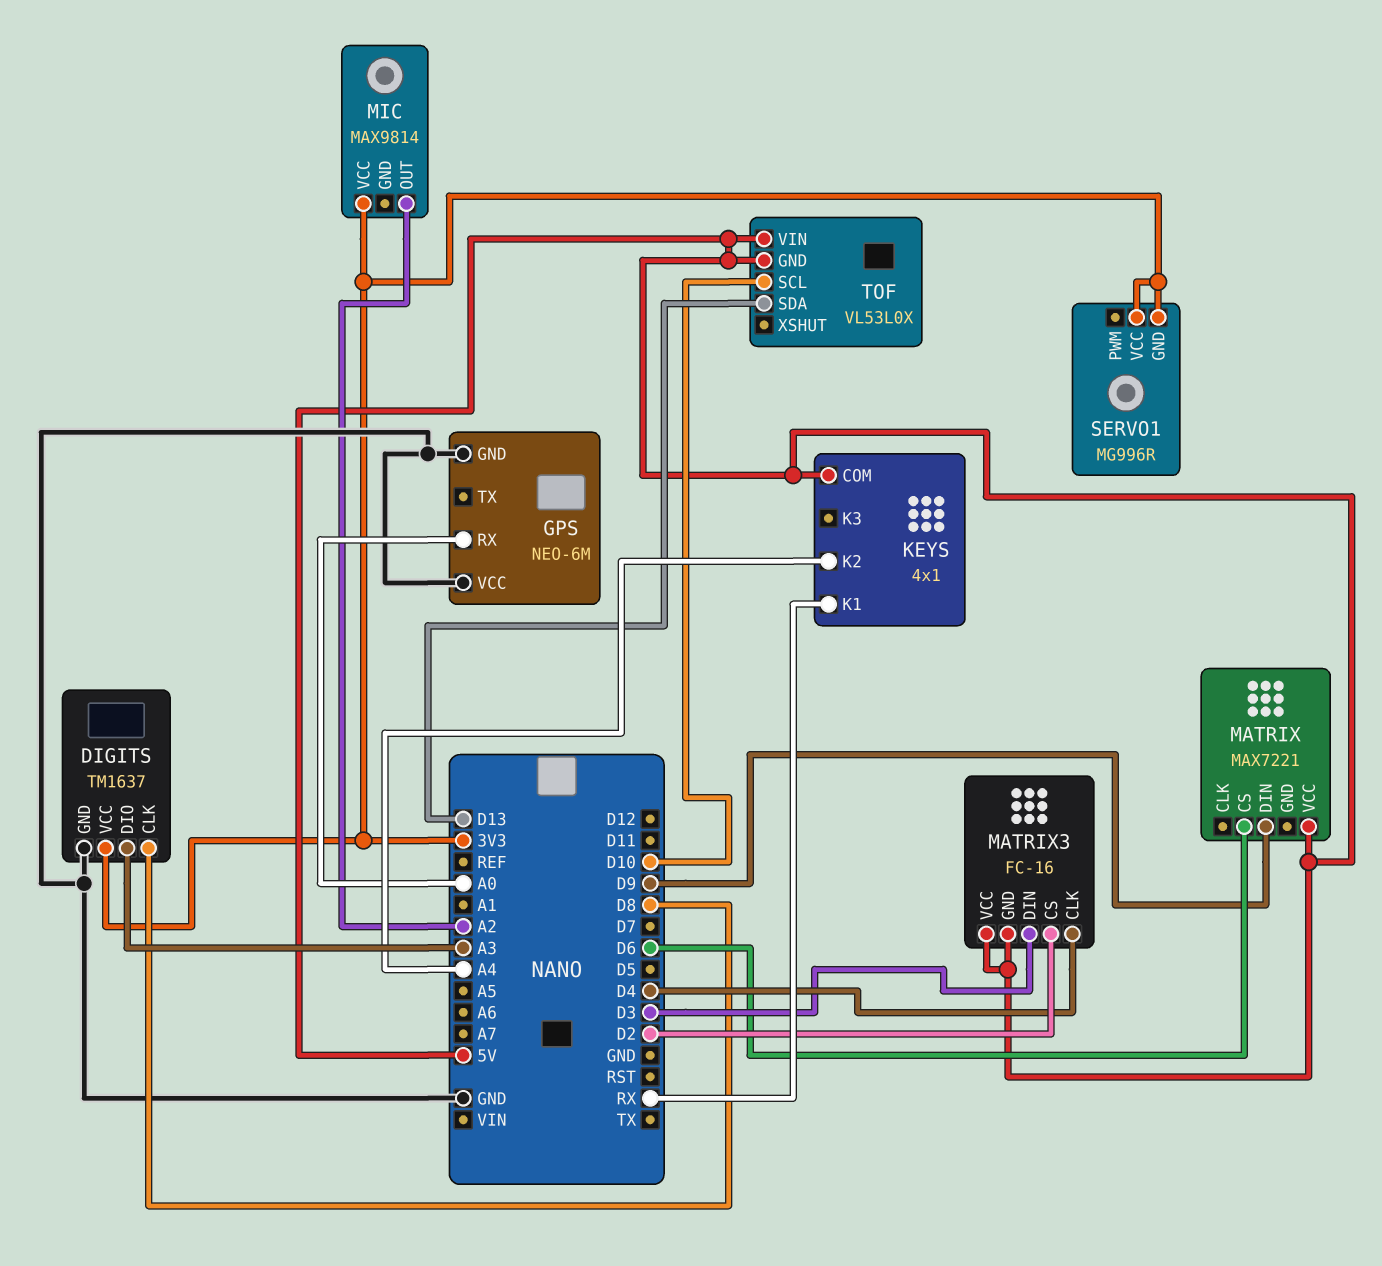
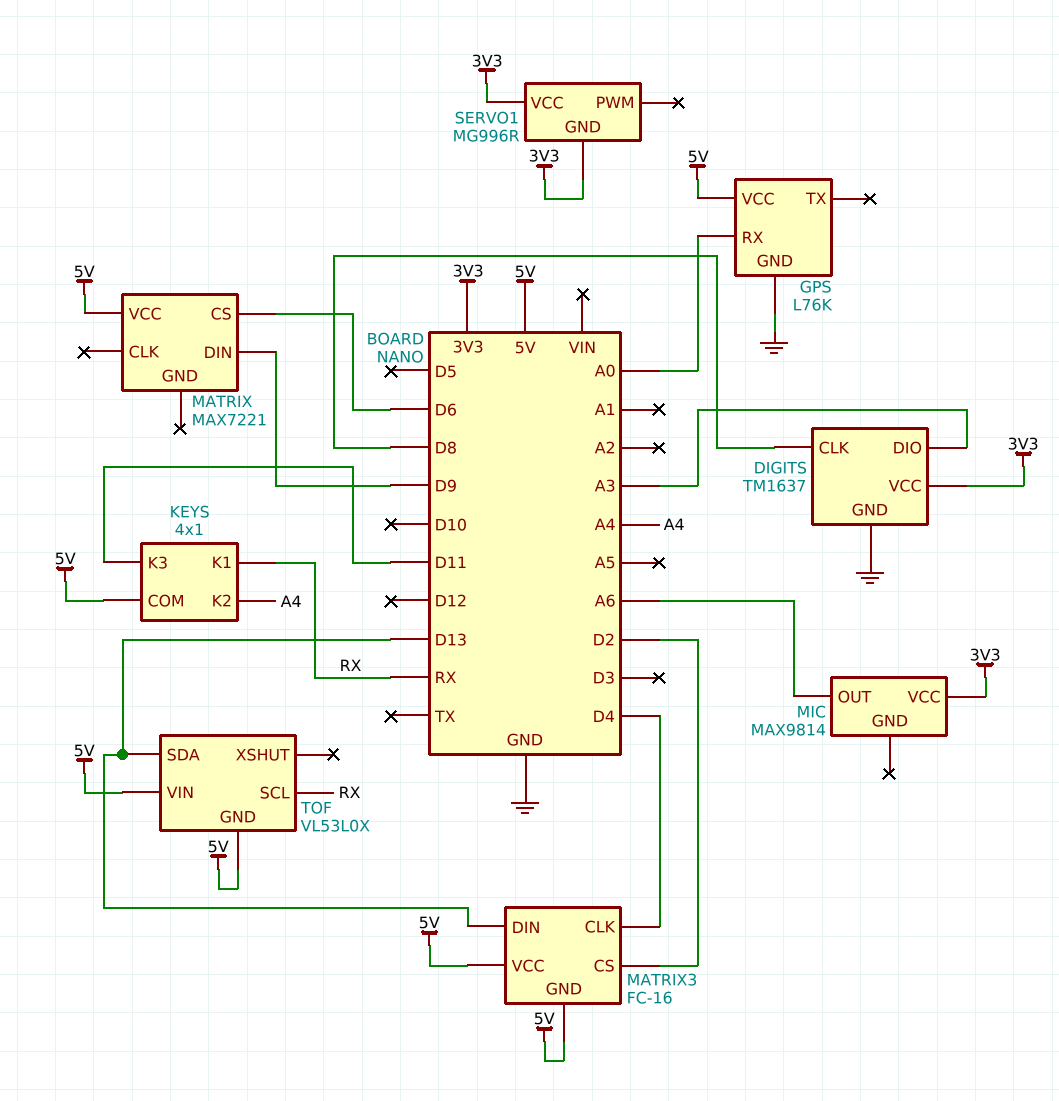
GPS: NEO-6M -> L76K
GPS pin VCC: GND -> 5V
KEYS pin K3: none -> D11
MATRIX3 pin DIN: D3 -> D13
MIC pin OUT: A2 -> A6
TOF pin SCL: D10 -> RX

